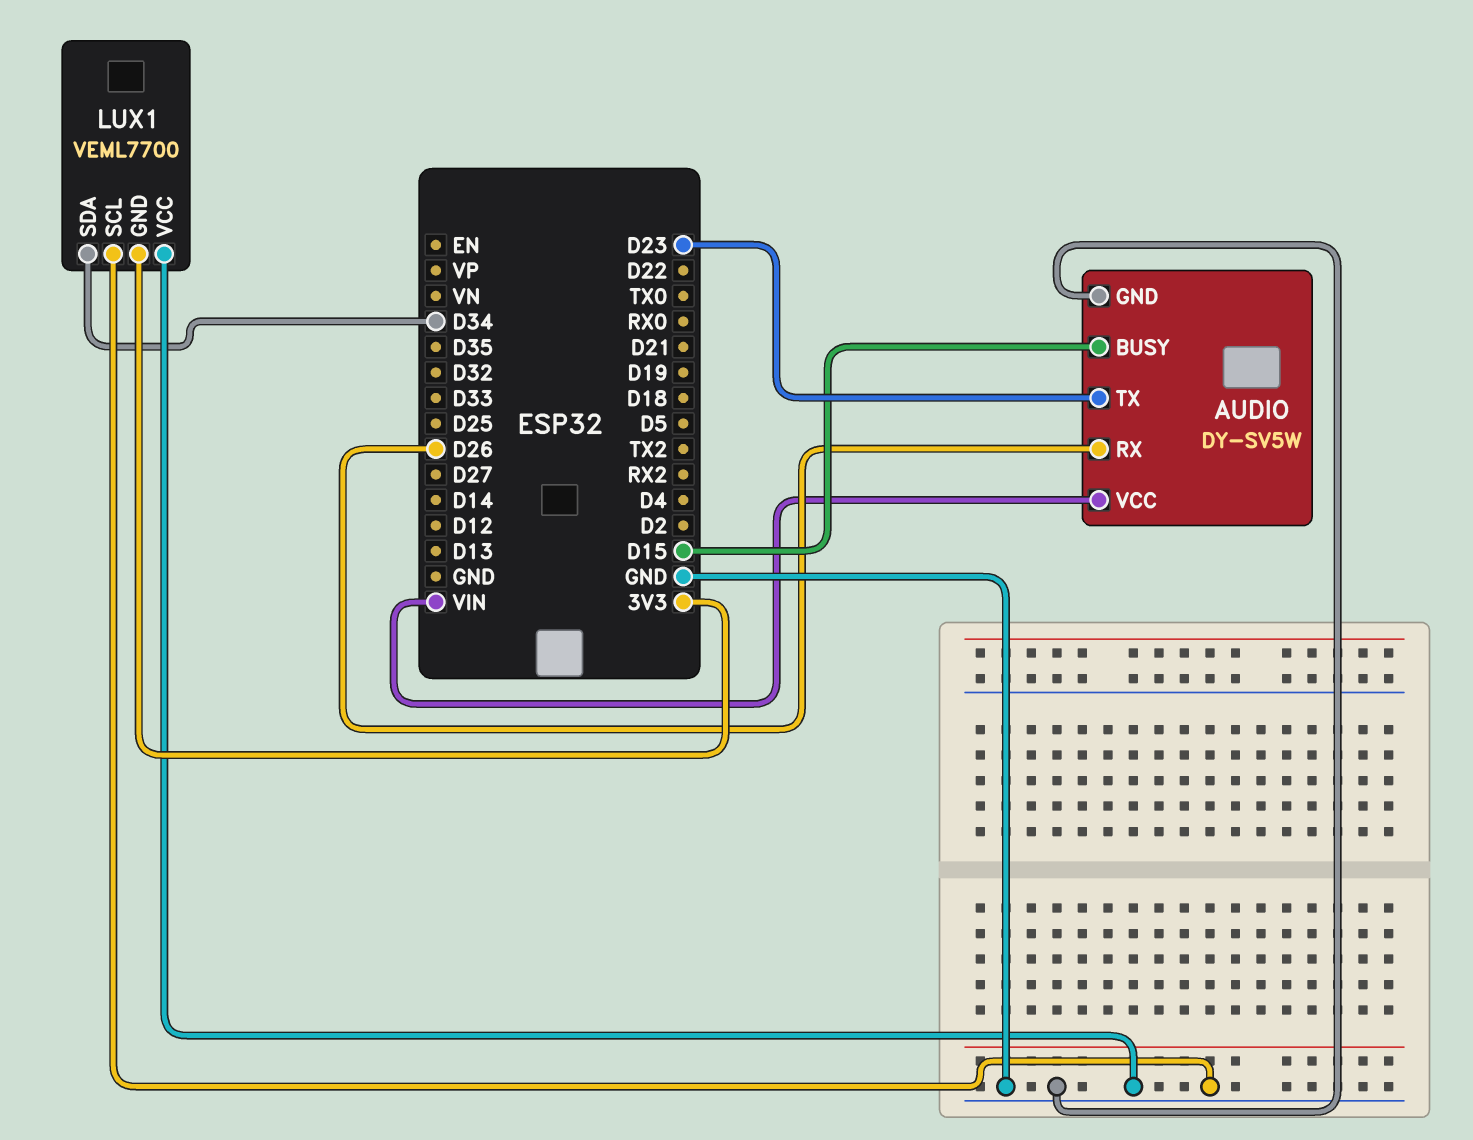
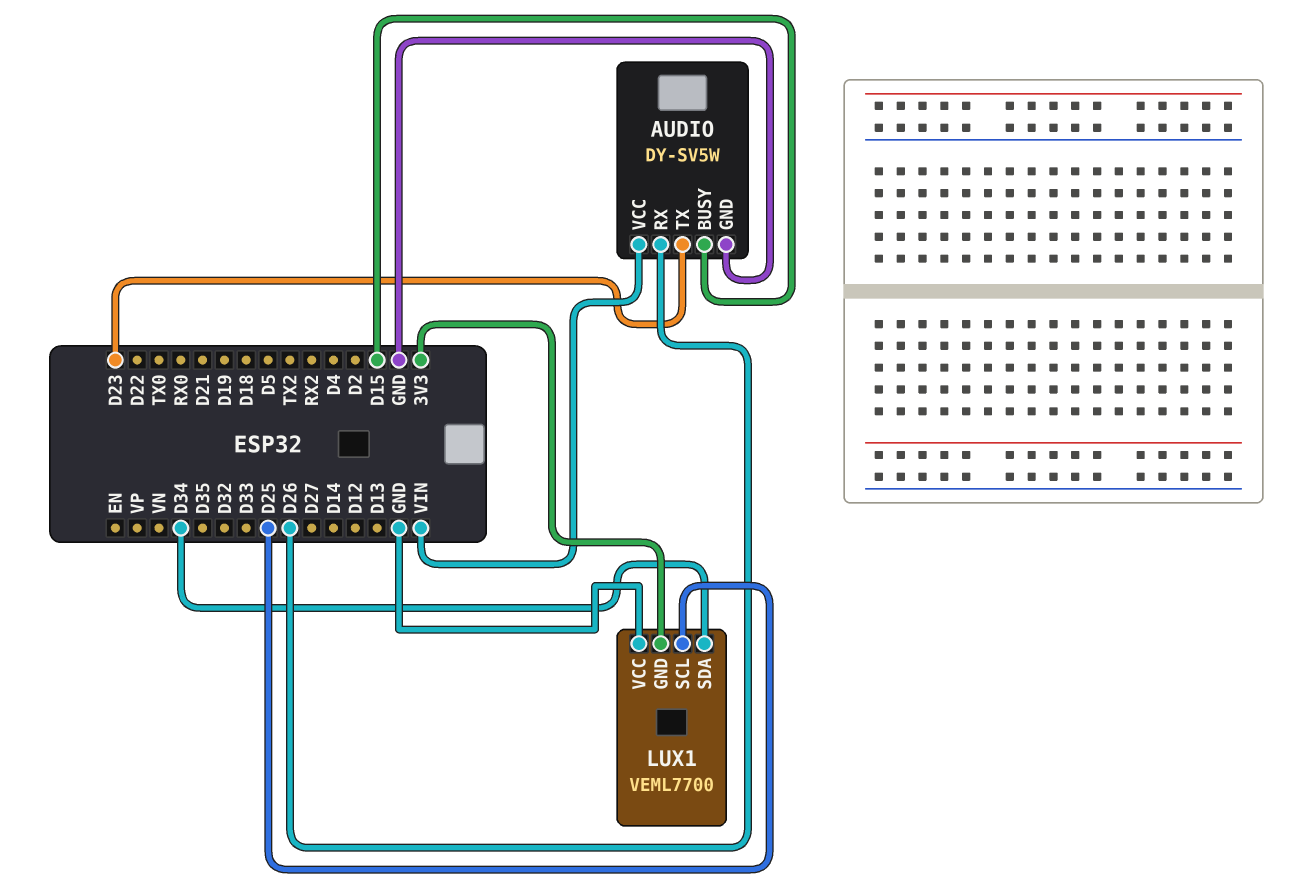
LUX1 pin SCL: GND -> D25

